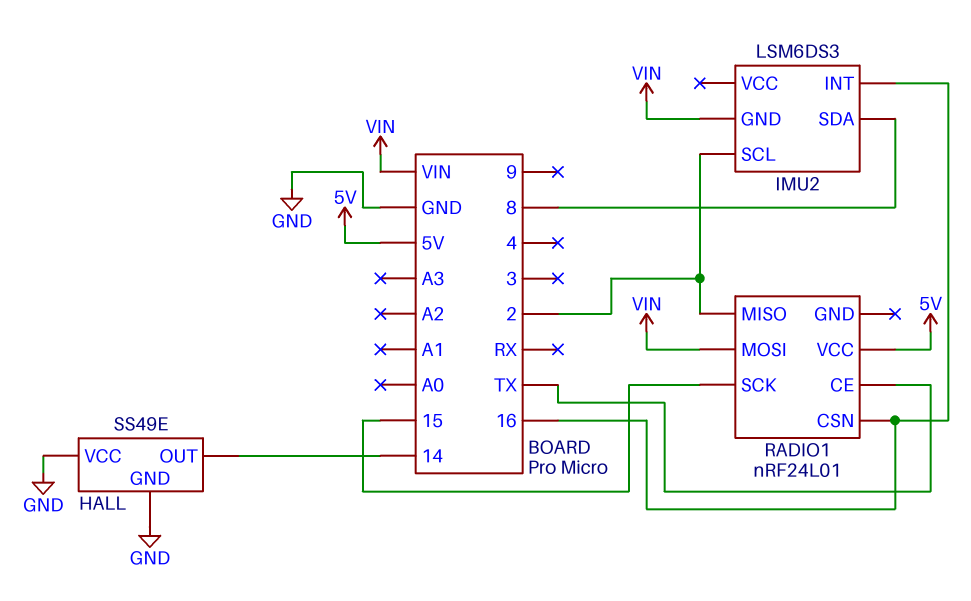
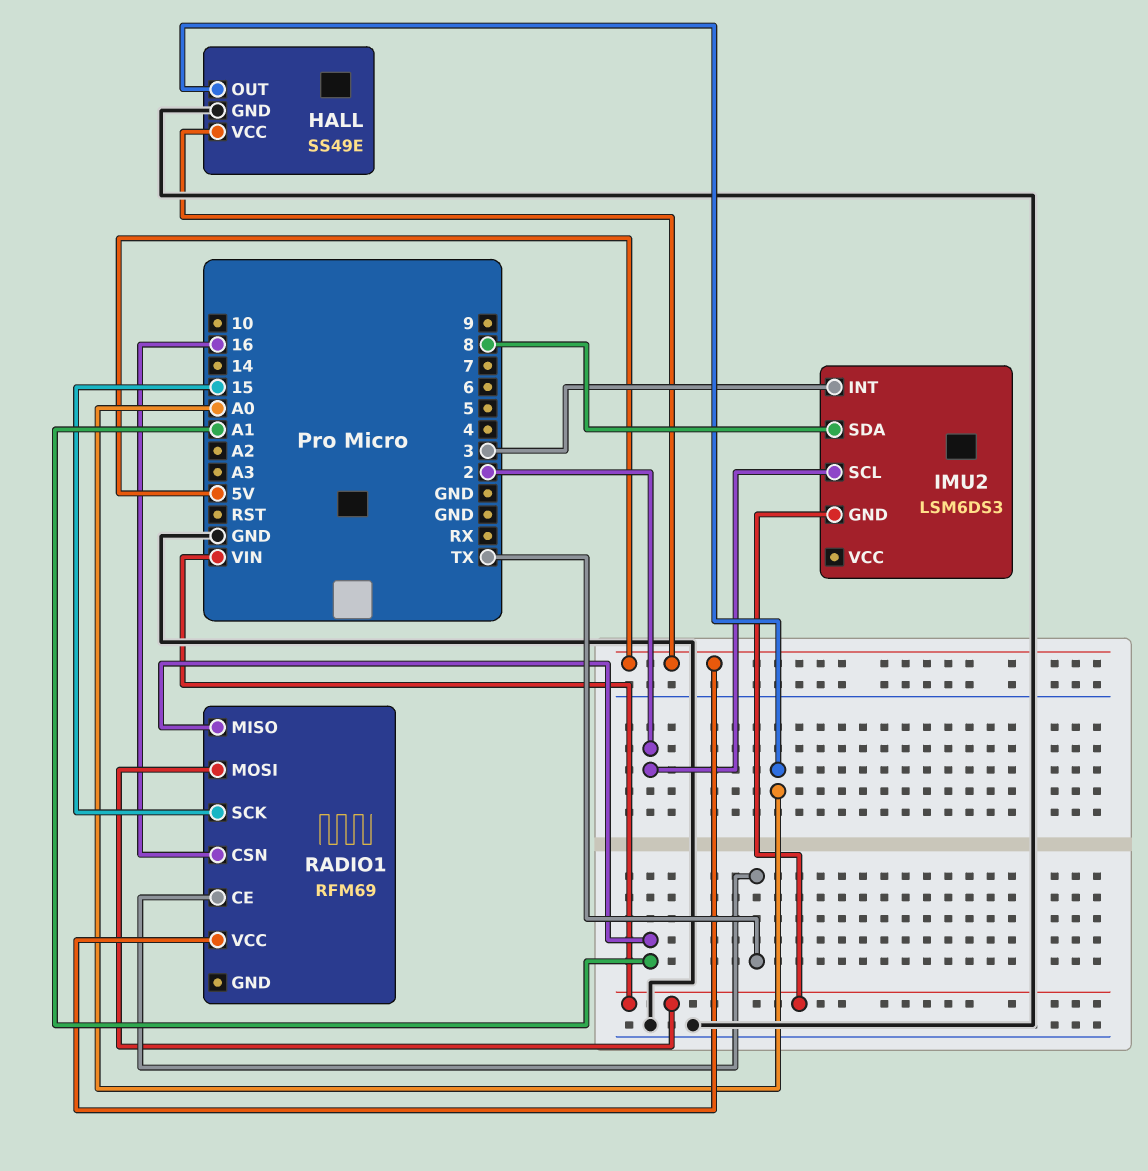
HALL pin OUT: 14 -> A0
HALL pin VCC: GND -> 5V
IMU2 pin INT: 16 -> 3
RADIO1: nRF24L01 -> RFM69
RADIO1 pin MISO: 2 -> A1

